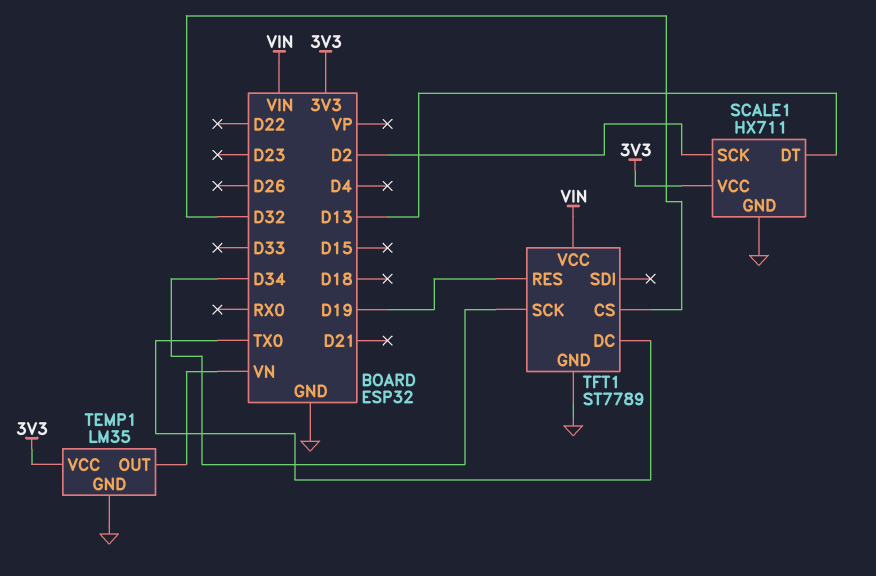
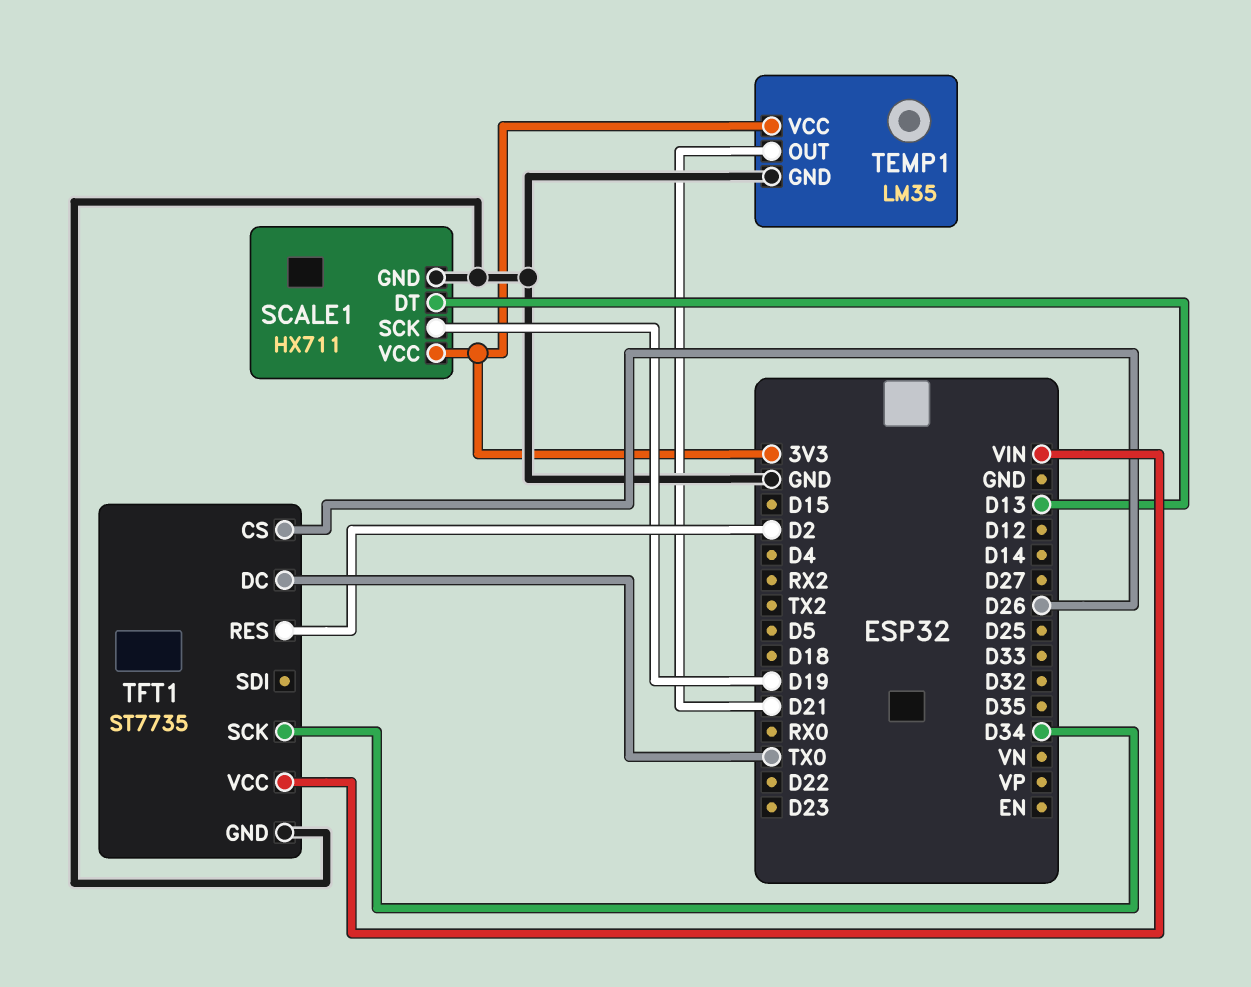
SCALE1 pin SCK: D2 -> D19
TEMP1 pin OUT: VN -> D21
TFT1: ST7789 -> ST7735
TFT1 pin CS: D32 -> D26
TFT1 pin RES: D19 -> D2

